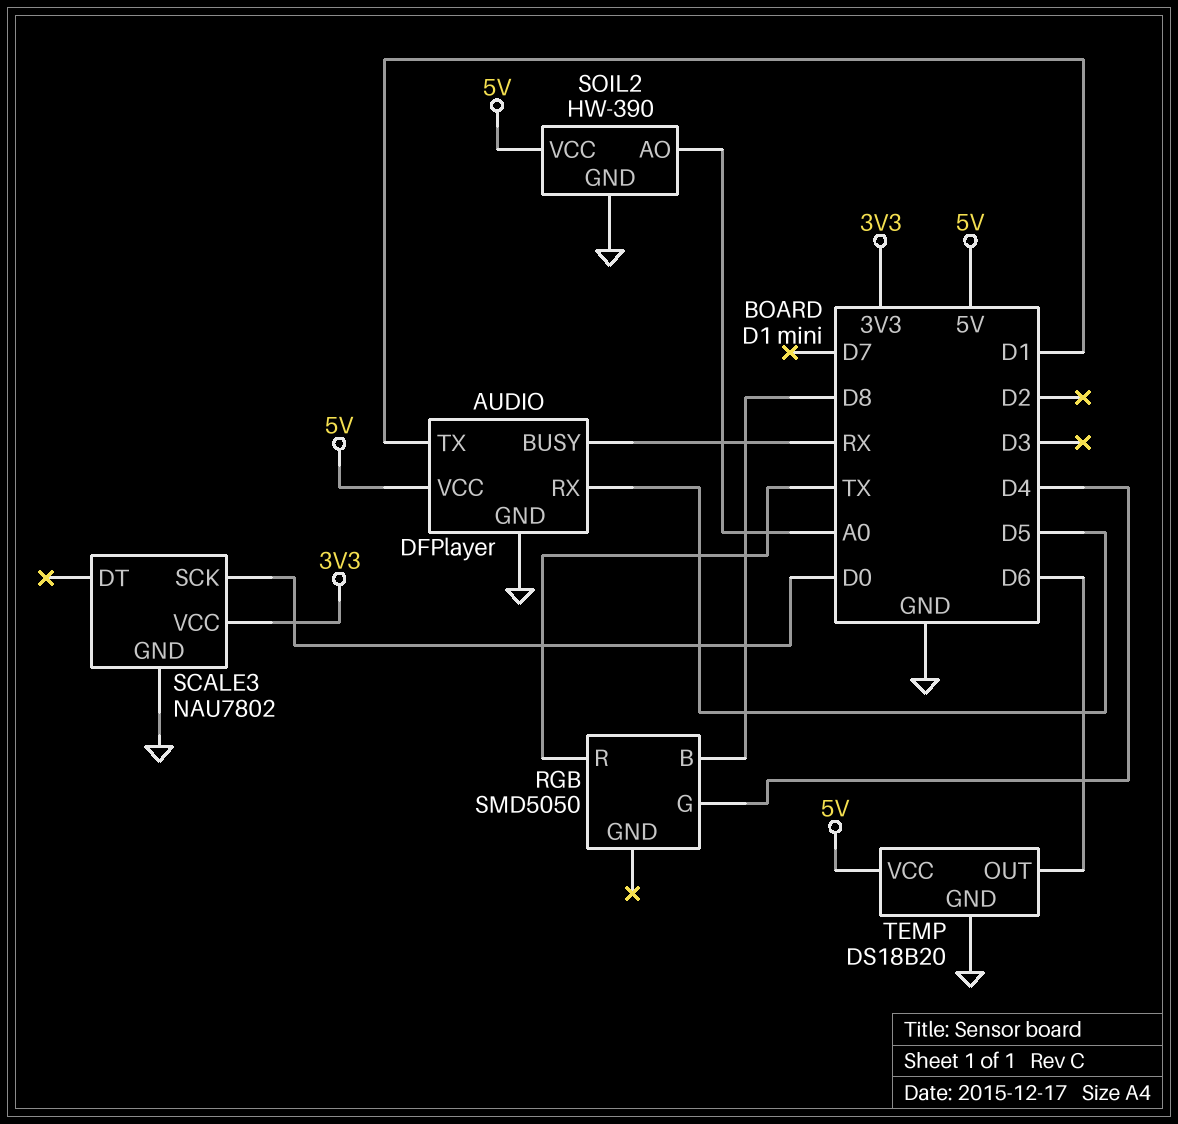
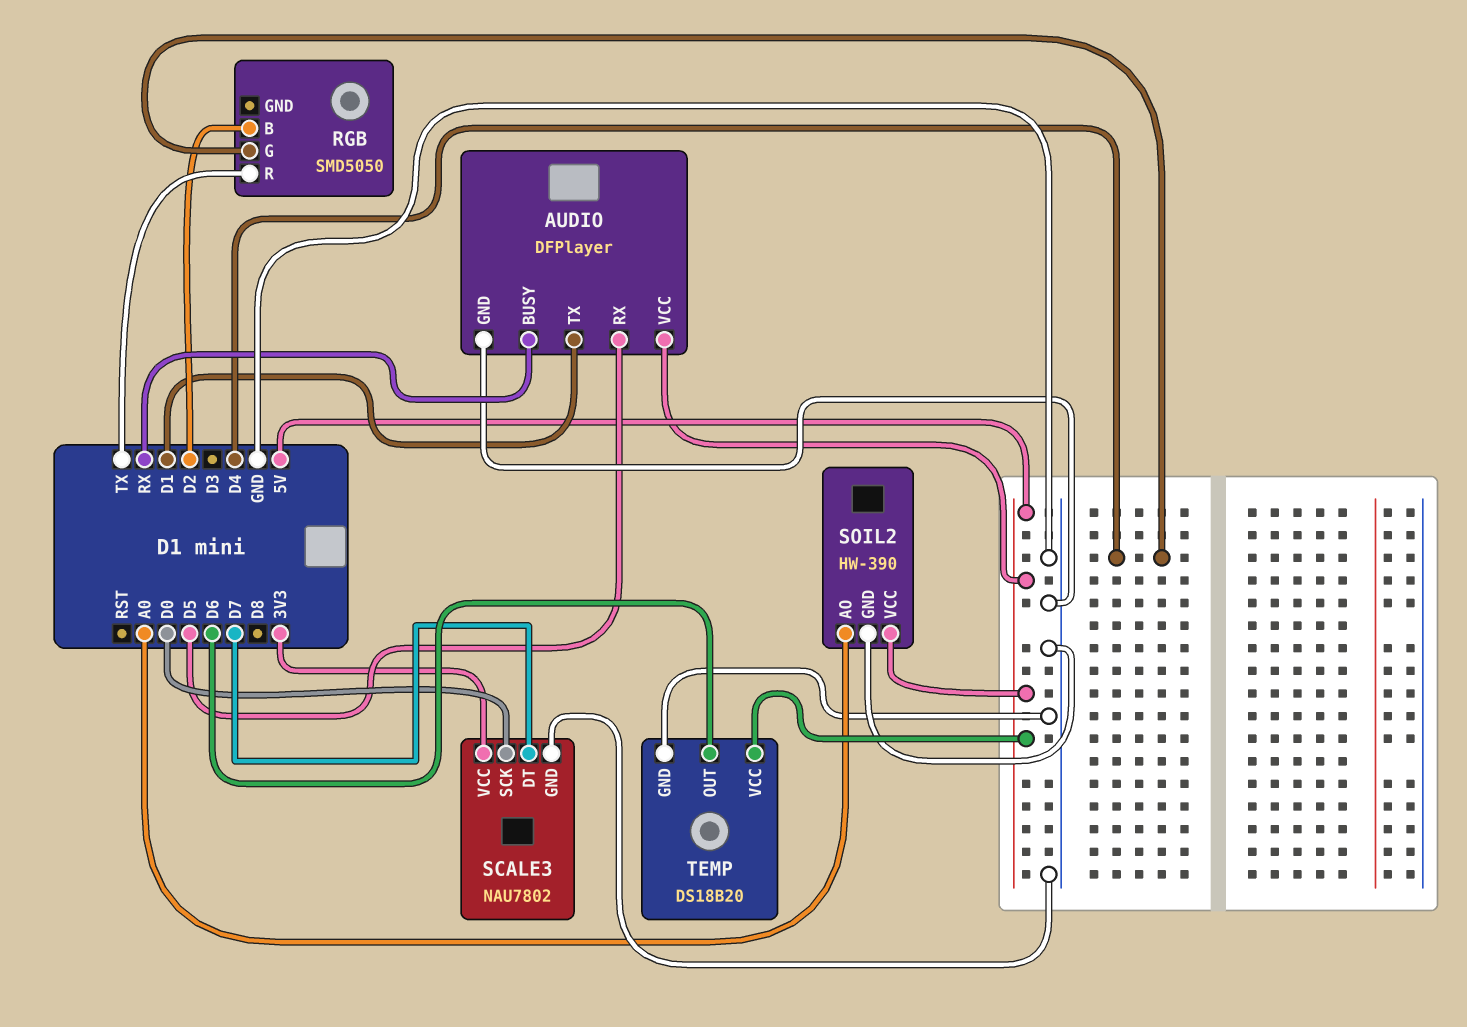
RGB pin B: D8 -> D2
SCALE3 pin DT: none -> D7

